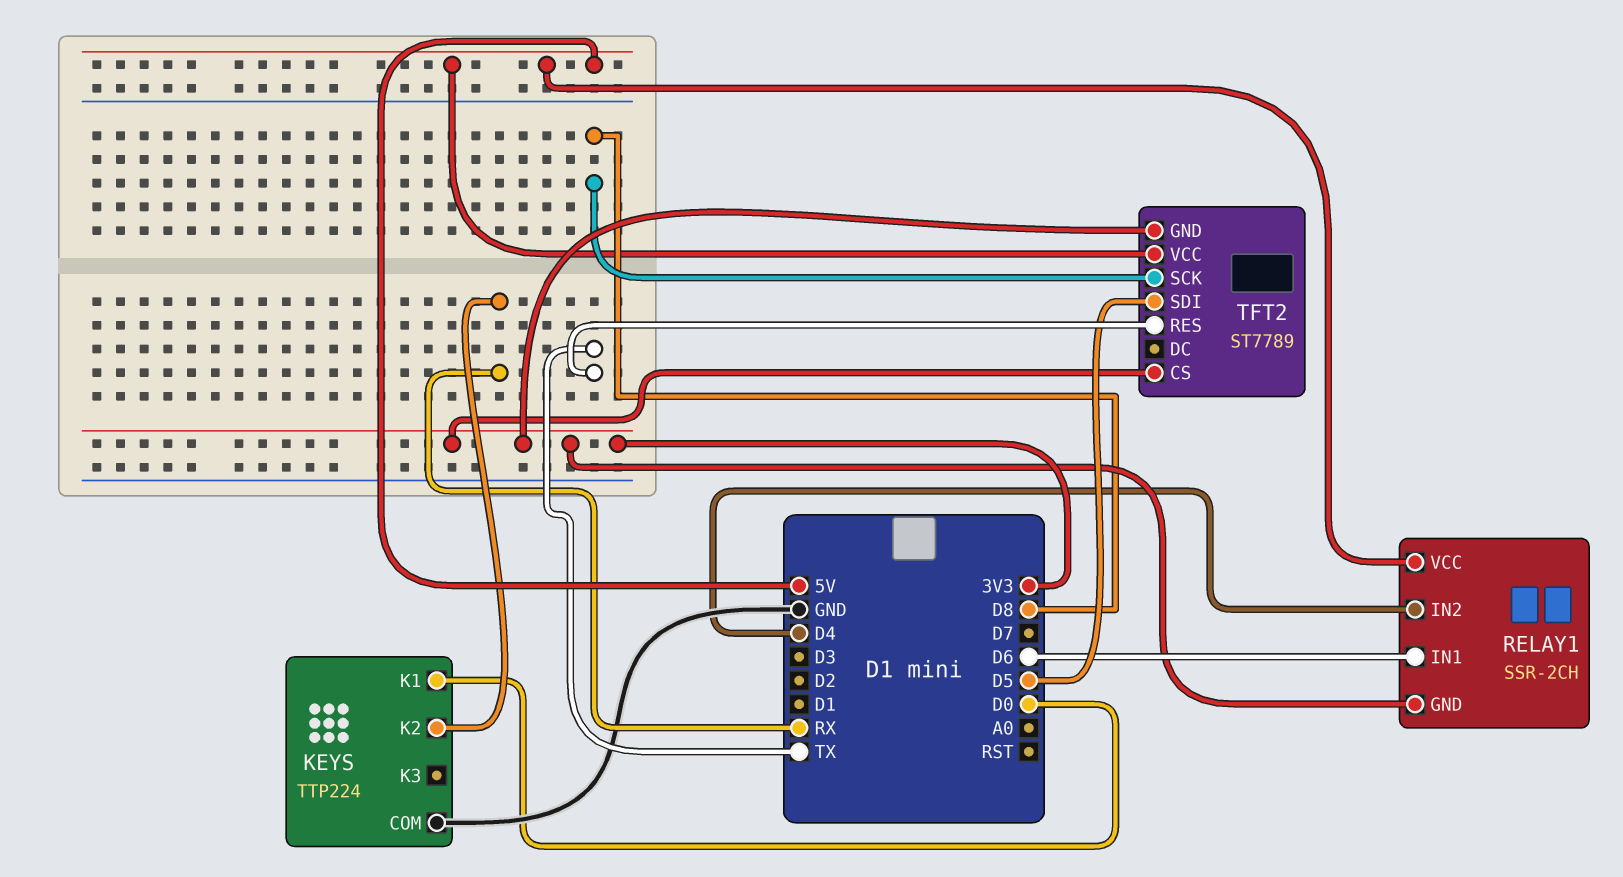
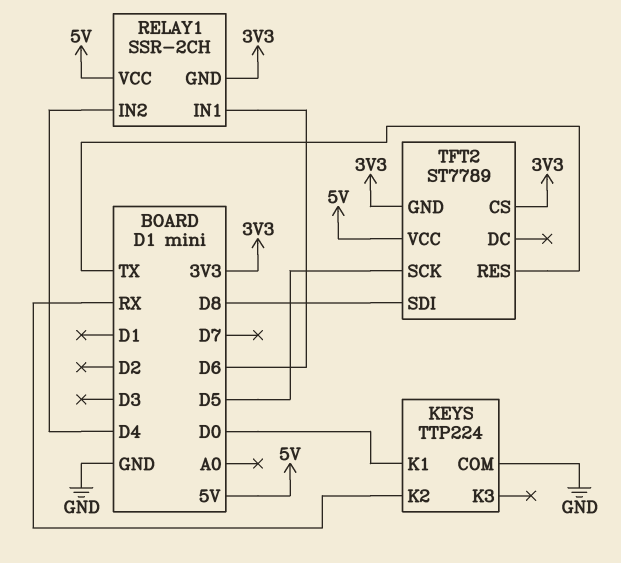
TFT2 pin SCK: D8 -> D5
TFT2 pin SDI: D5 -> D8

